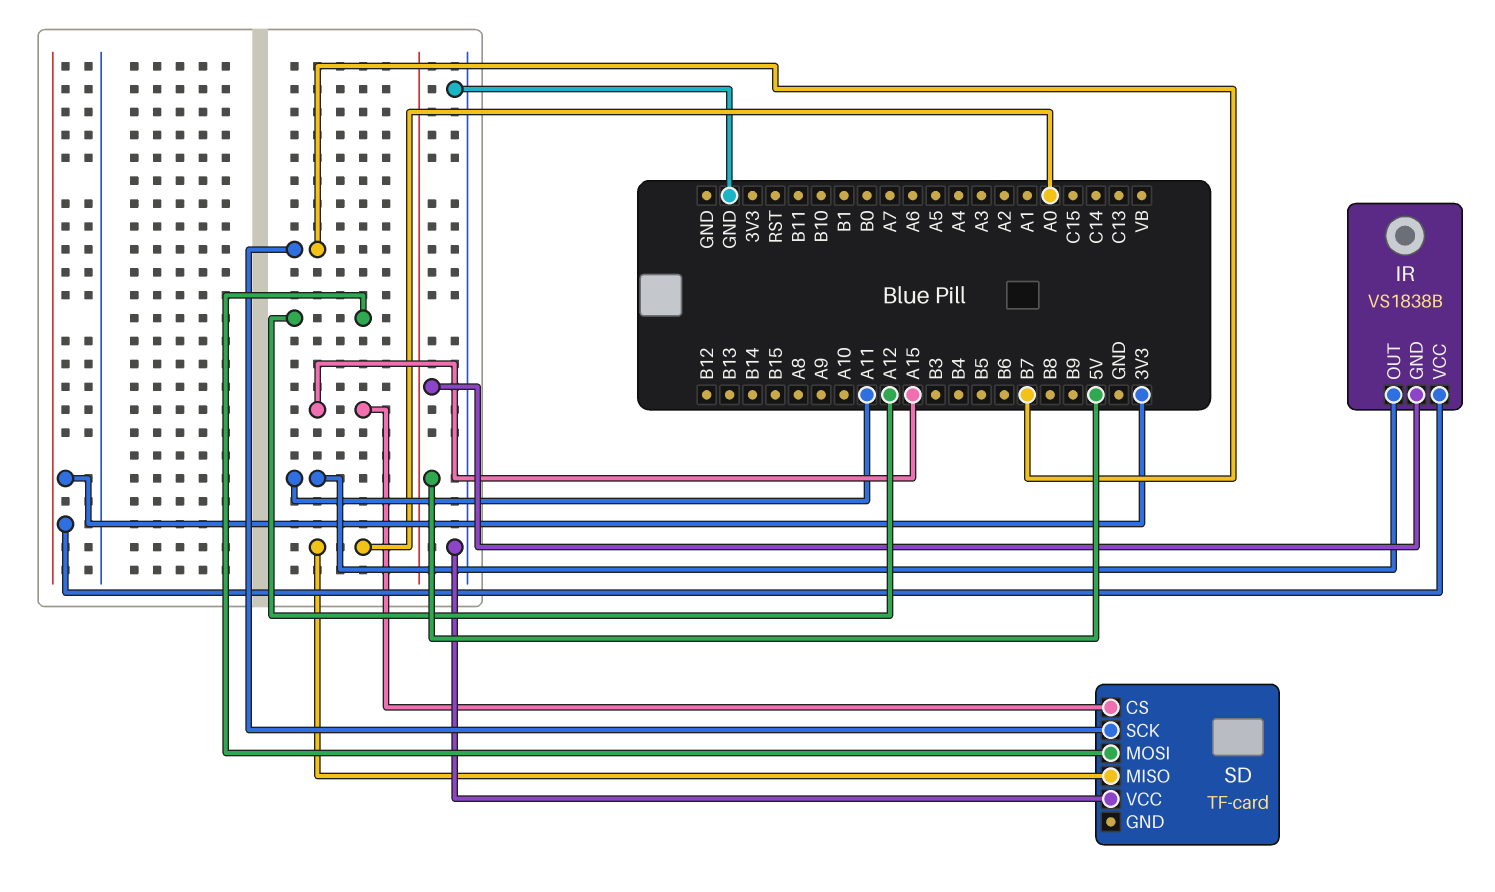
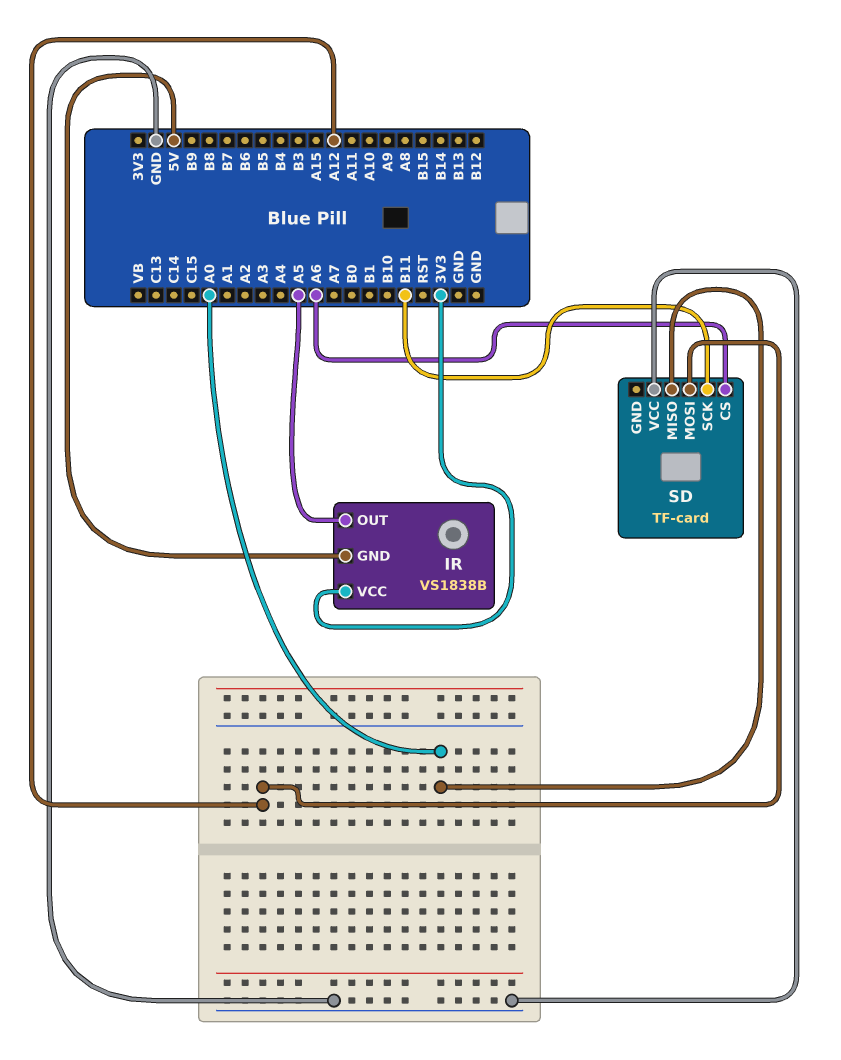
IR pin OUT: A11 -> A5
SD pin CS: A15 -> A6
SD pin SCK: B7 -> B11

